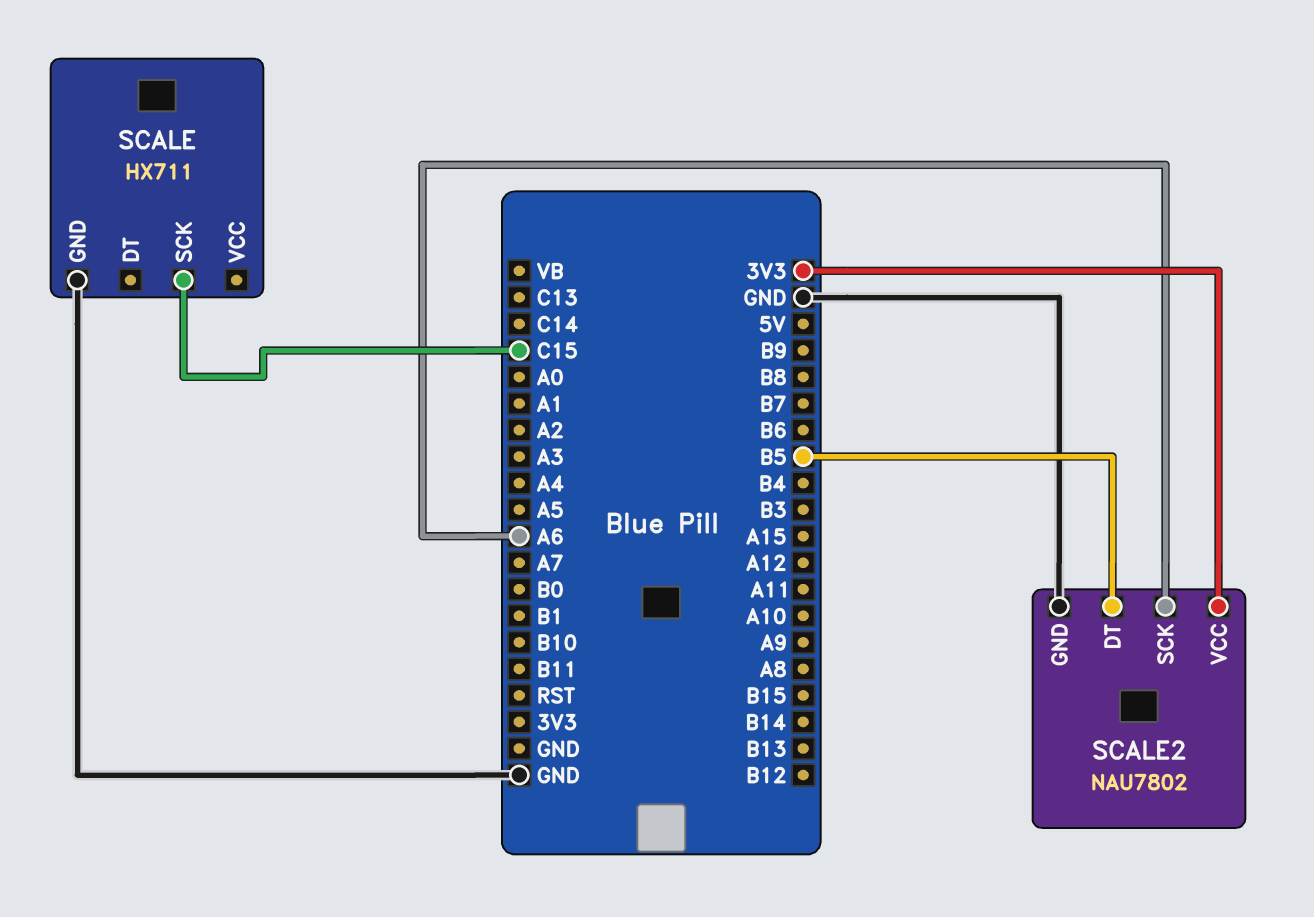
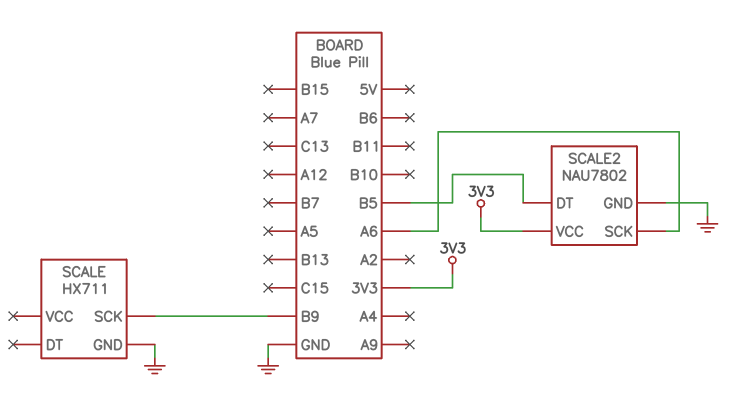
SCALE pin SCK: C15 -> B9

